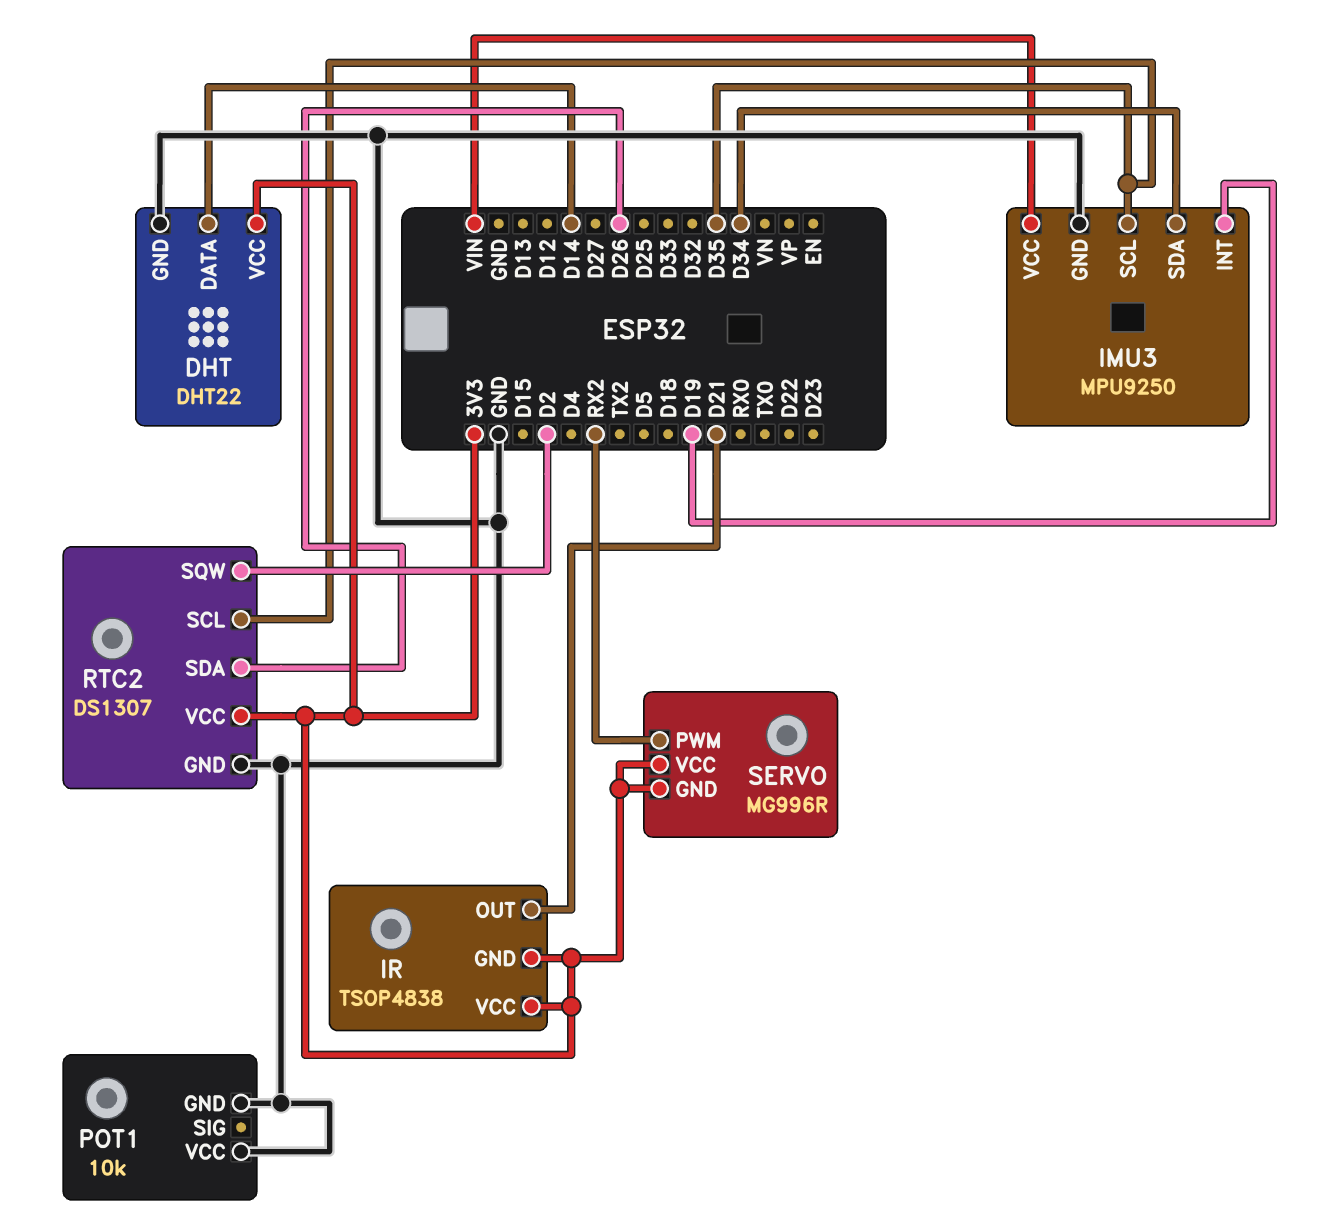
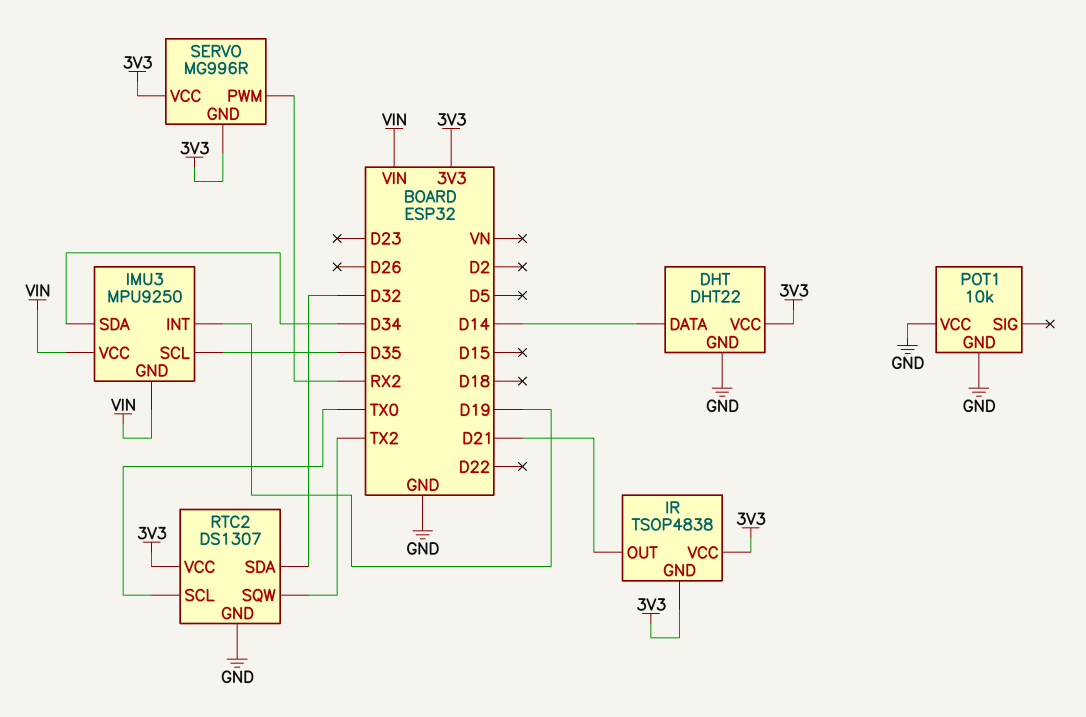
IMU3 pin GND: GND -> VIN
RTC2 pin SCL: D35 -> TX0
RTC2 pin SDA: D26 -> D32
RTC2 pin SQW: D2 -> TX2

